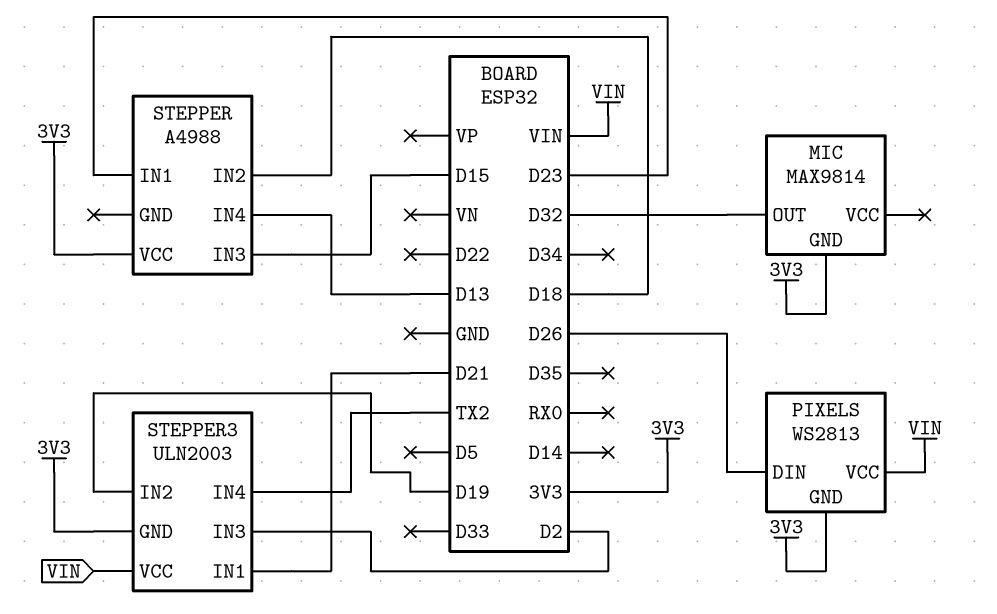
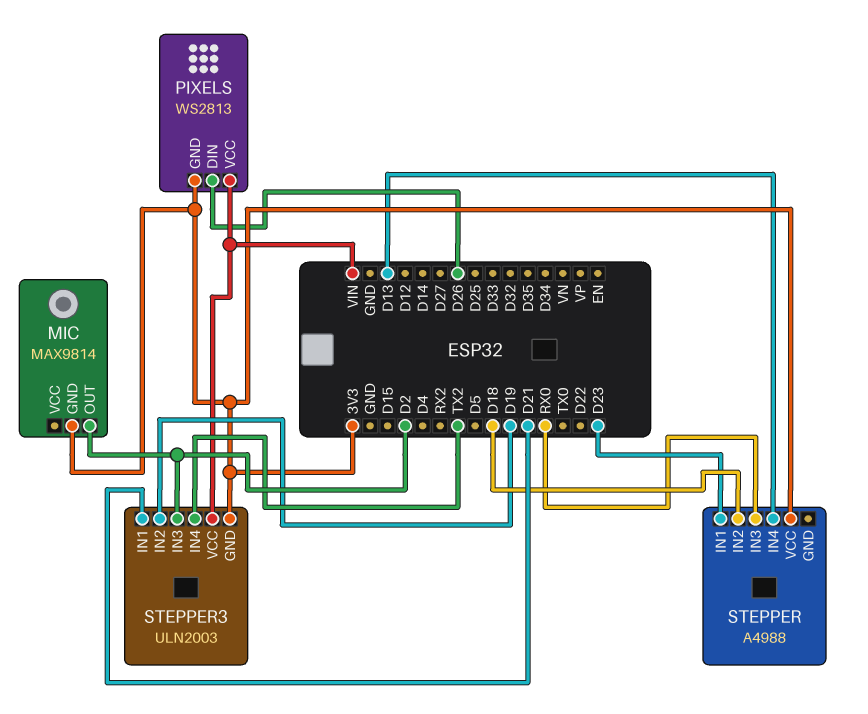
MIC pin OUT: D32 -> D2
STEPPER pin IN3: D15 -> RX0

